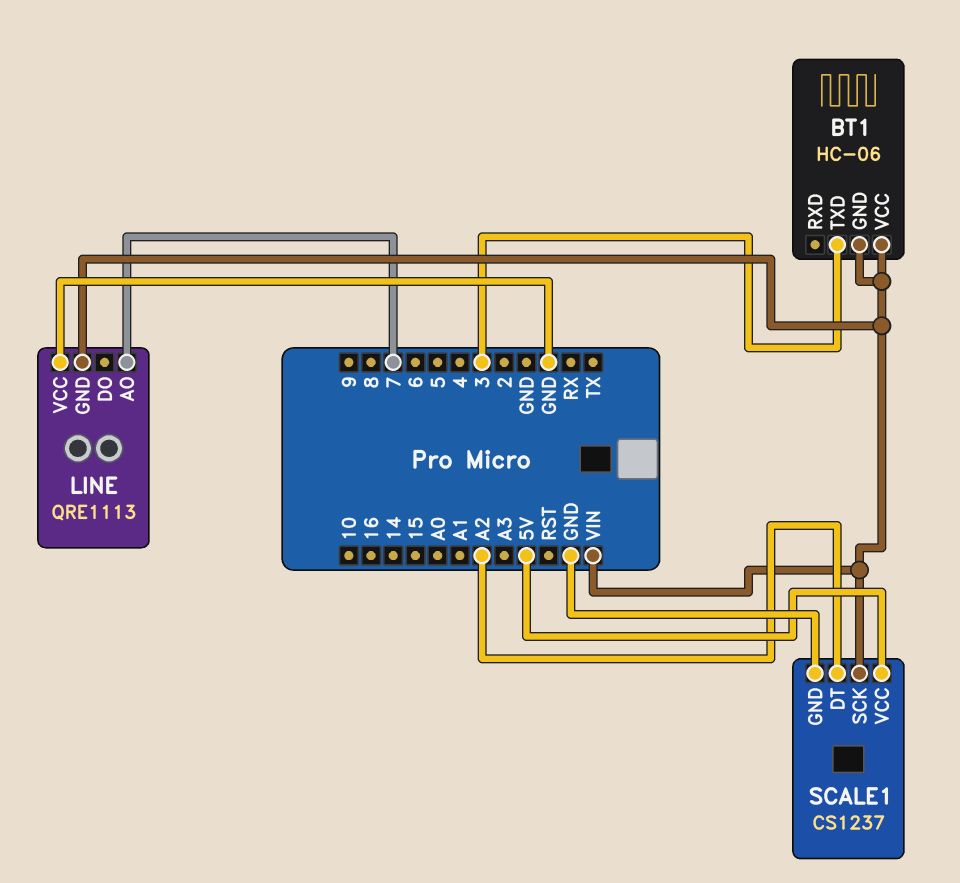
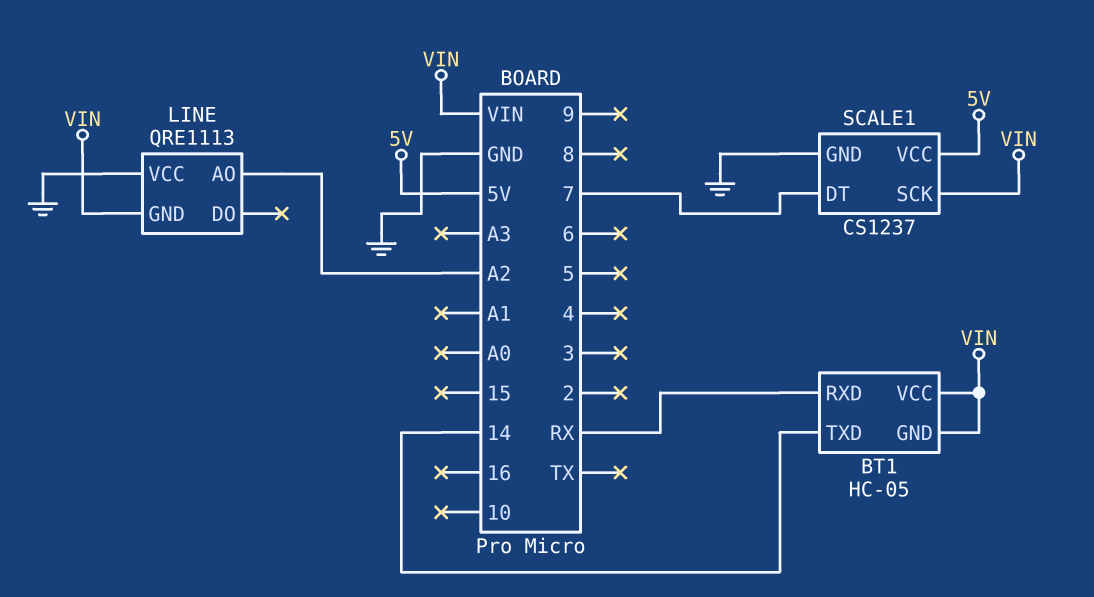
BT1: HC-06 -> HC-05
BT1 pin RXD: none -> RX
BT1 pin TXD: 3 -> 14
LINE pin AO: 7 -> A2
SCALE1 pin DT: A2 -> 7

